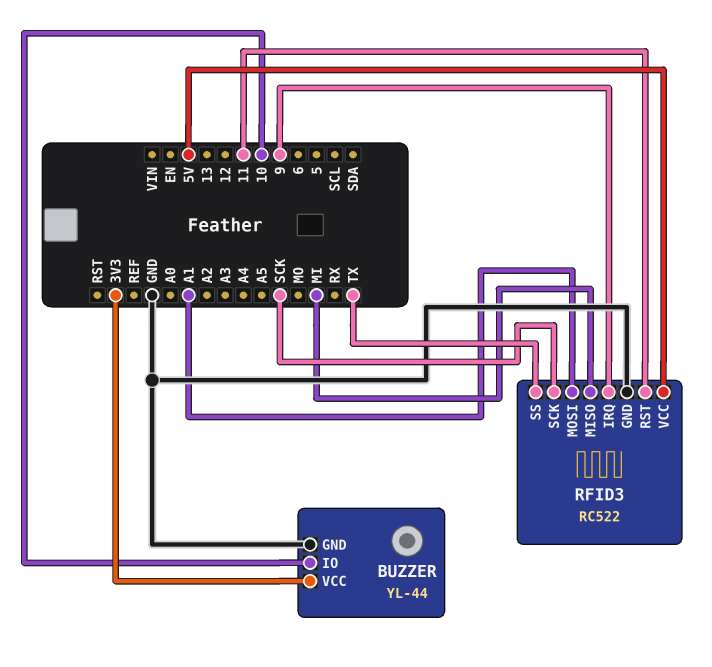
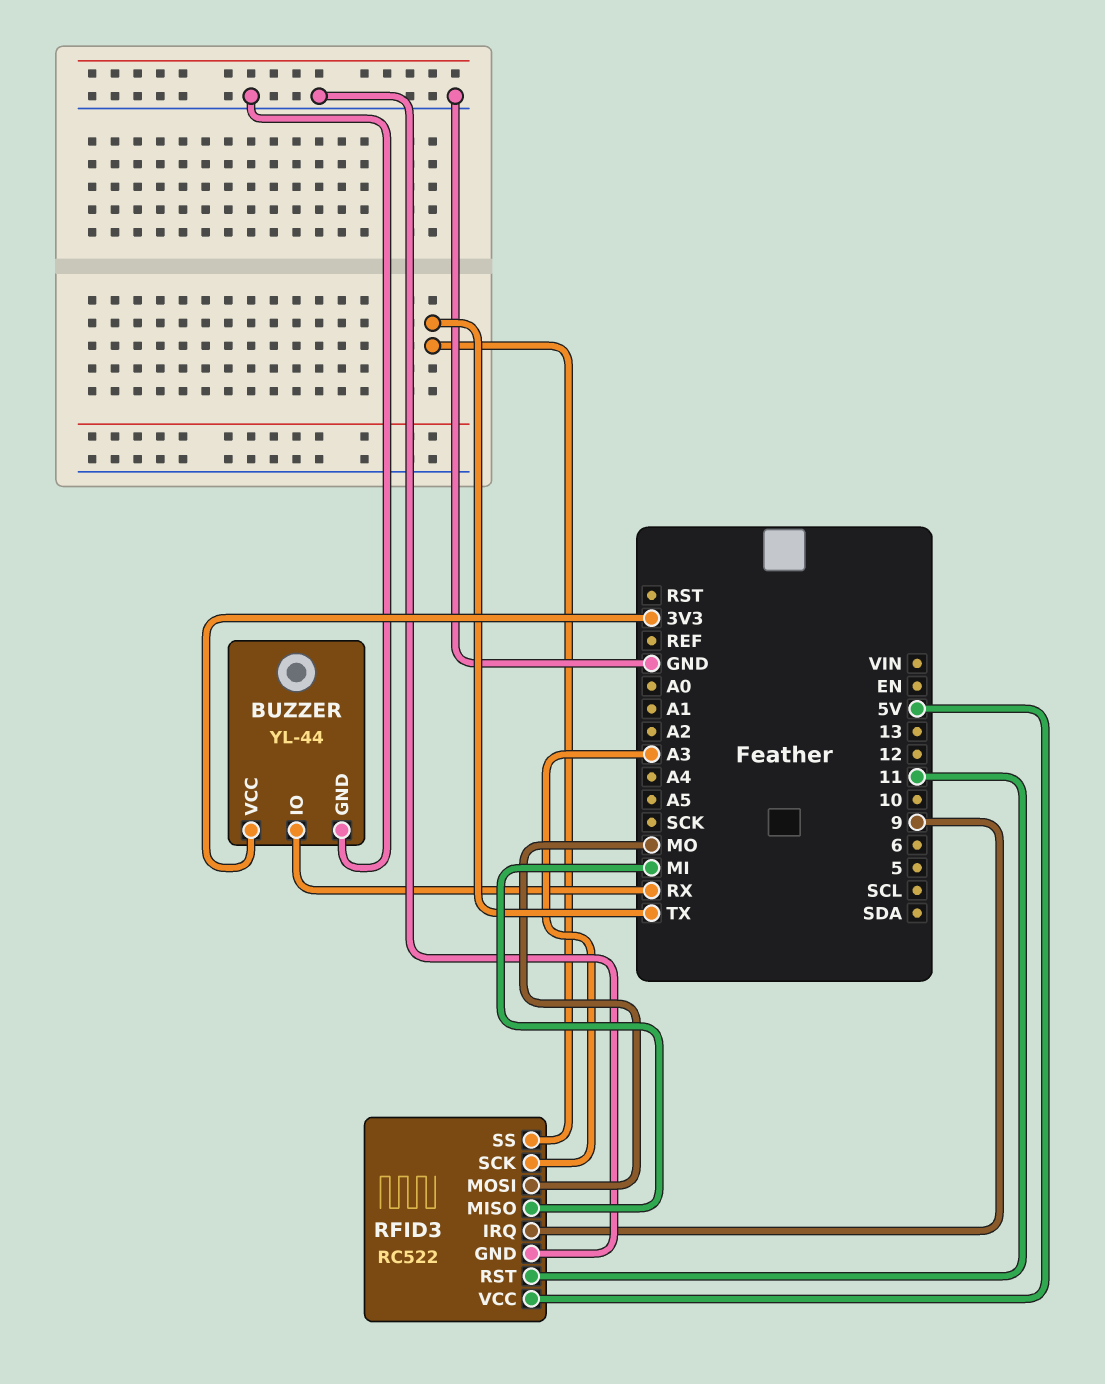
BUZZER pin IO: 10 -> RX
RFID3 pin MOSI: A1 -> MO
RFID3 pin SCK: SCK -> A3

